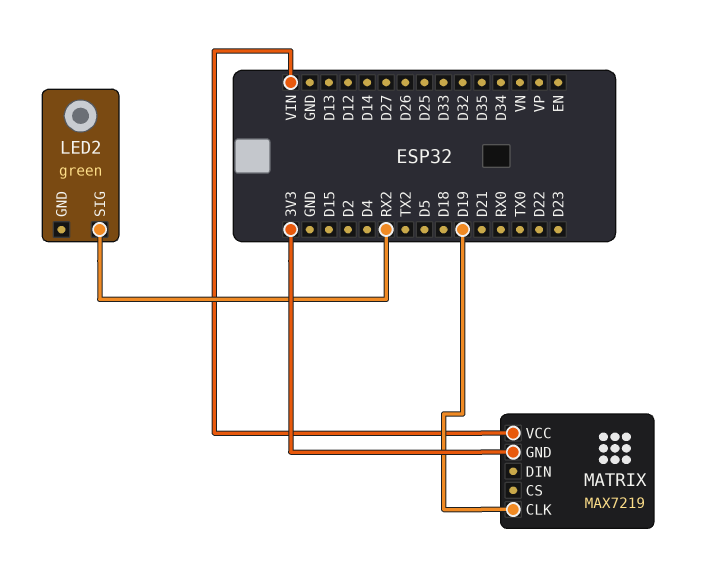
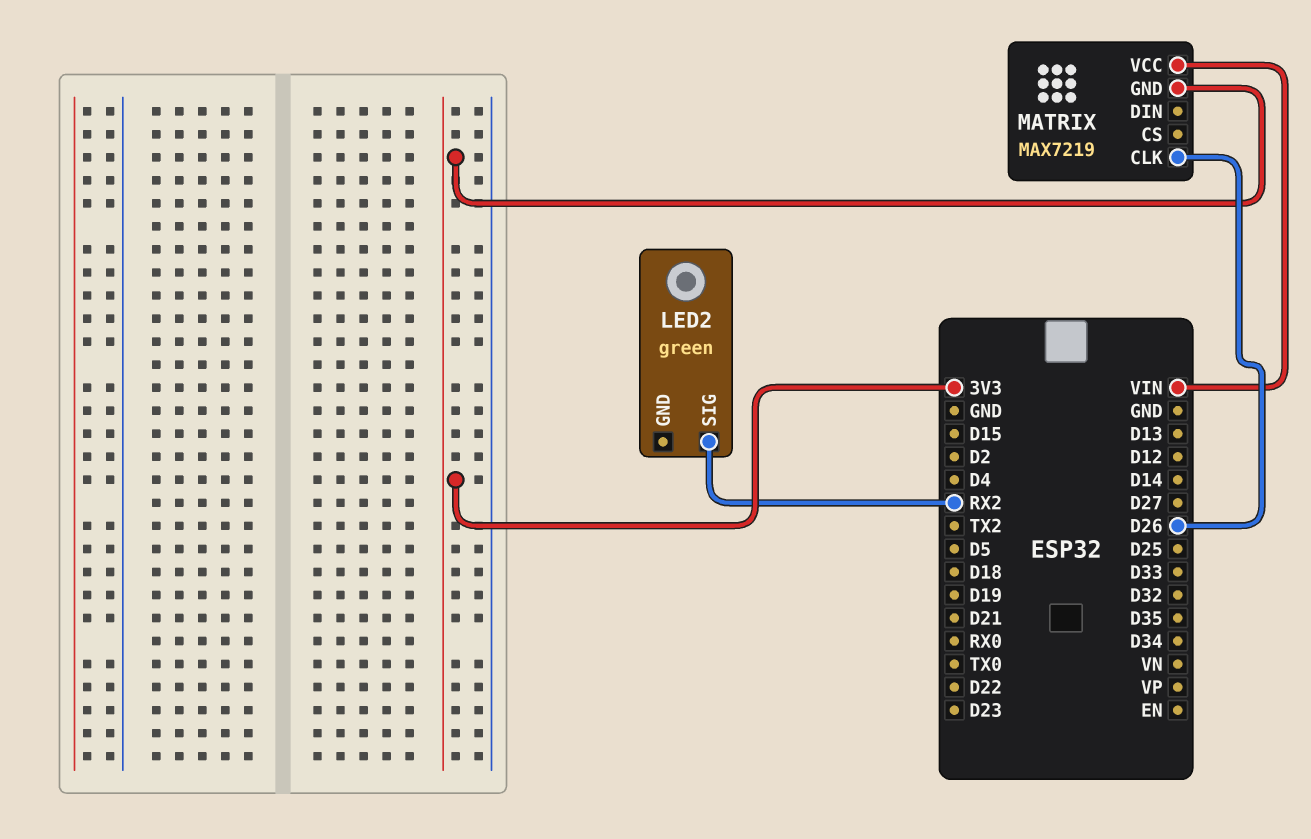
MATRIX pin CLK: D19 -> D26

